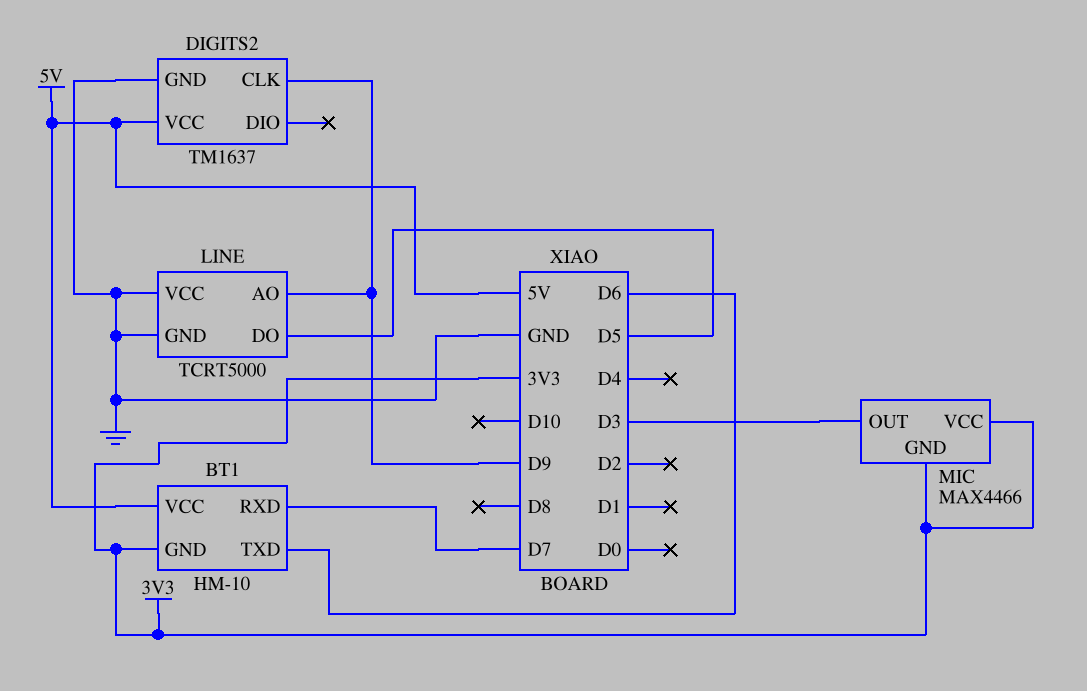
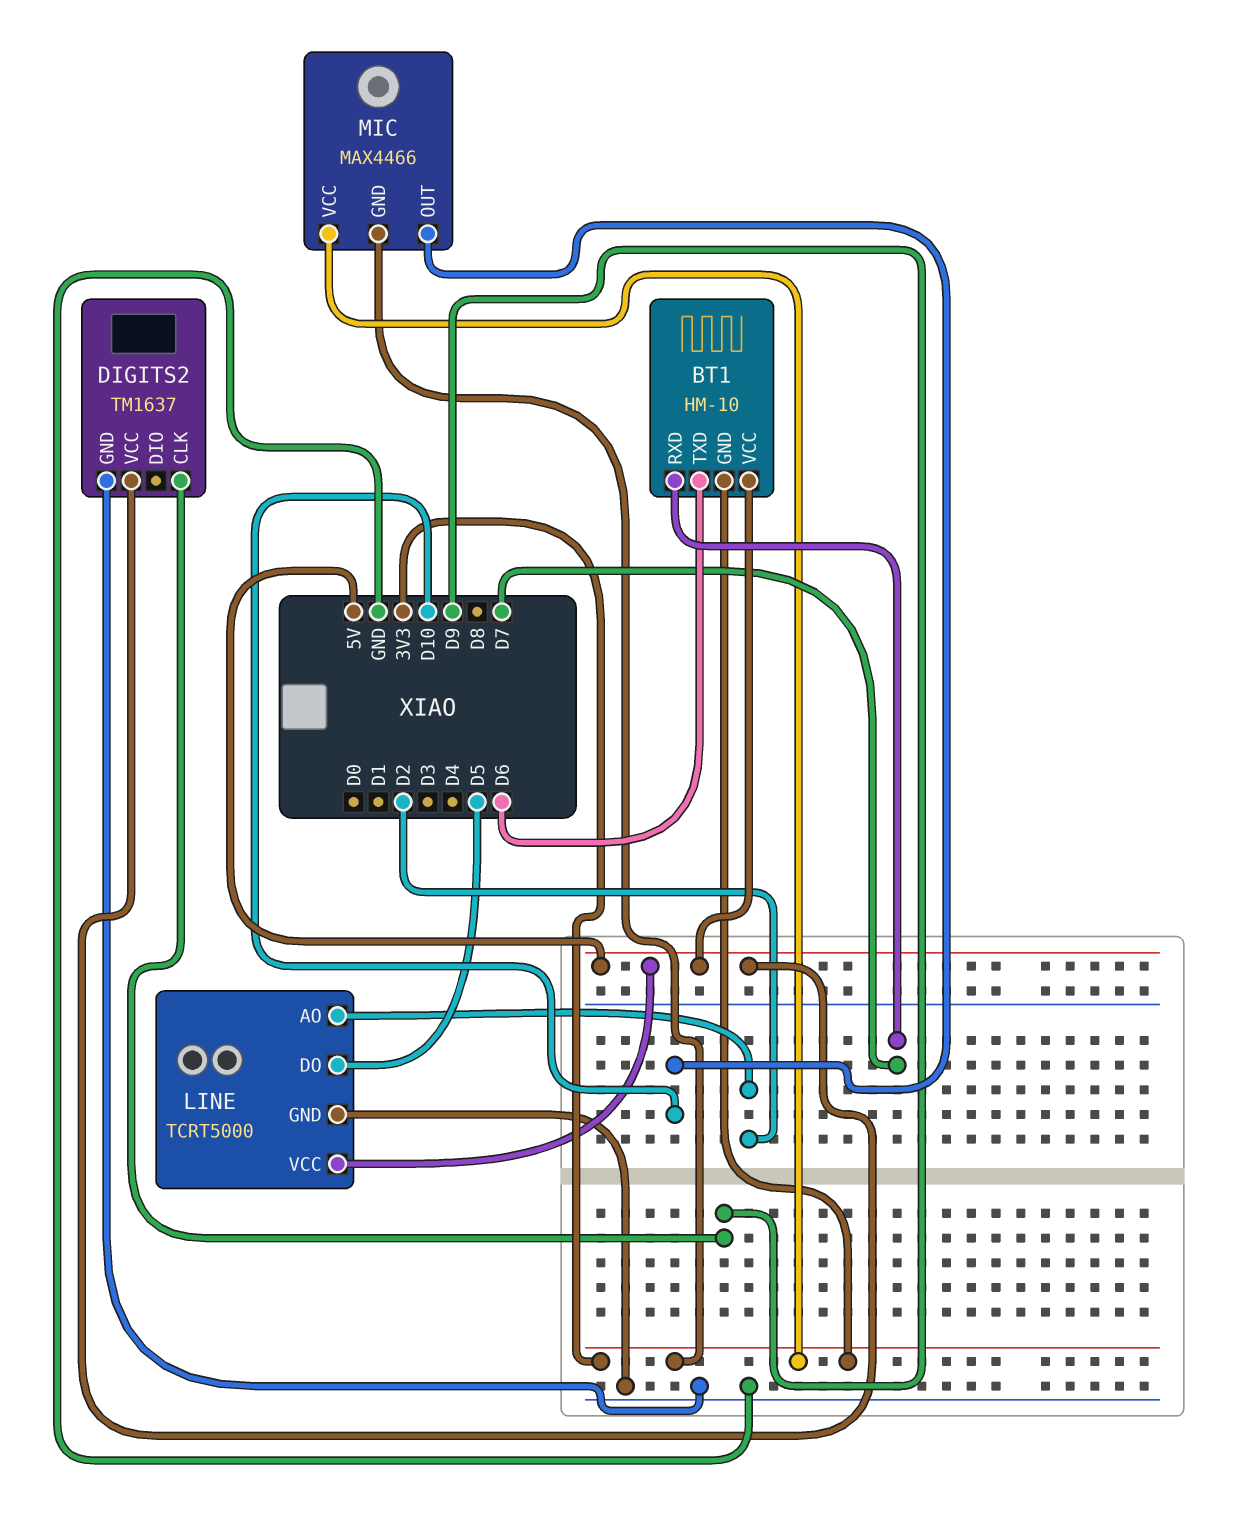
LINE pin AO: D9 -> D2
LINE pin VCC: GND -> 5V
MIC pin OUT: D3 -> D10

